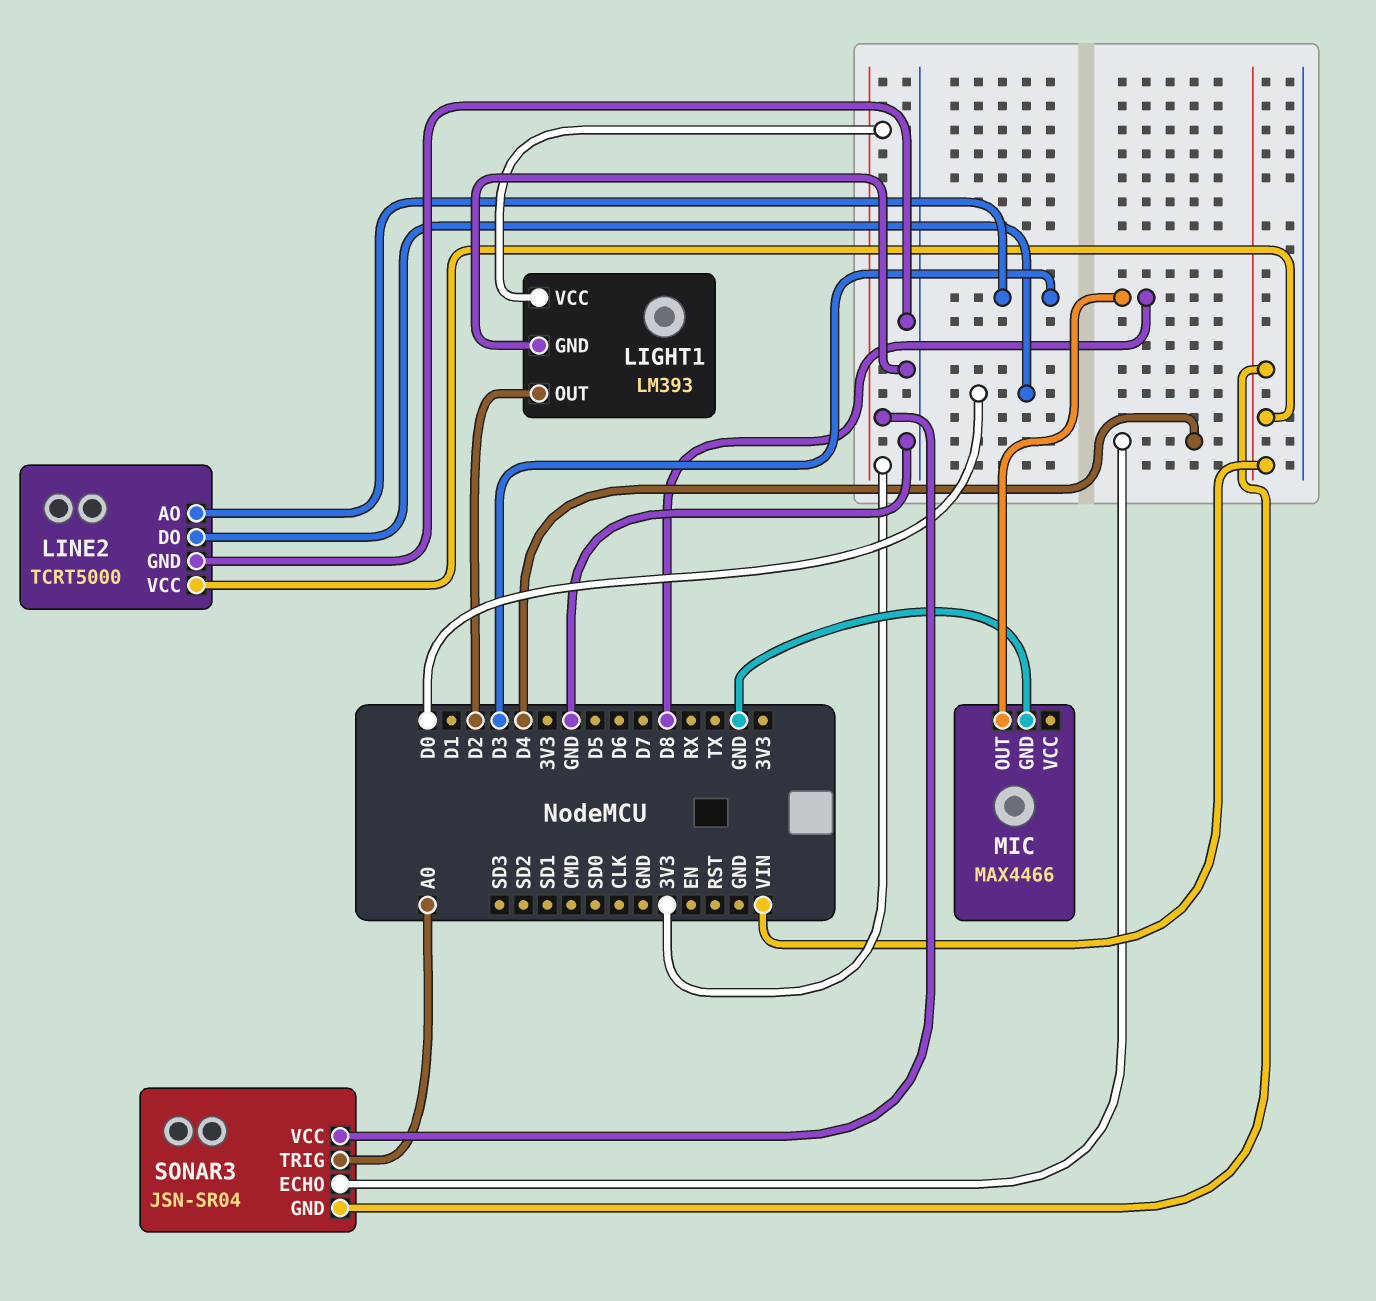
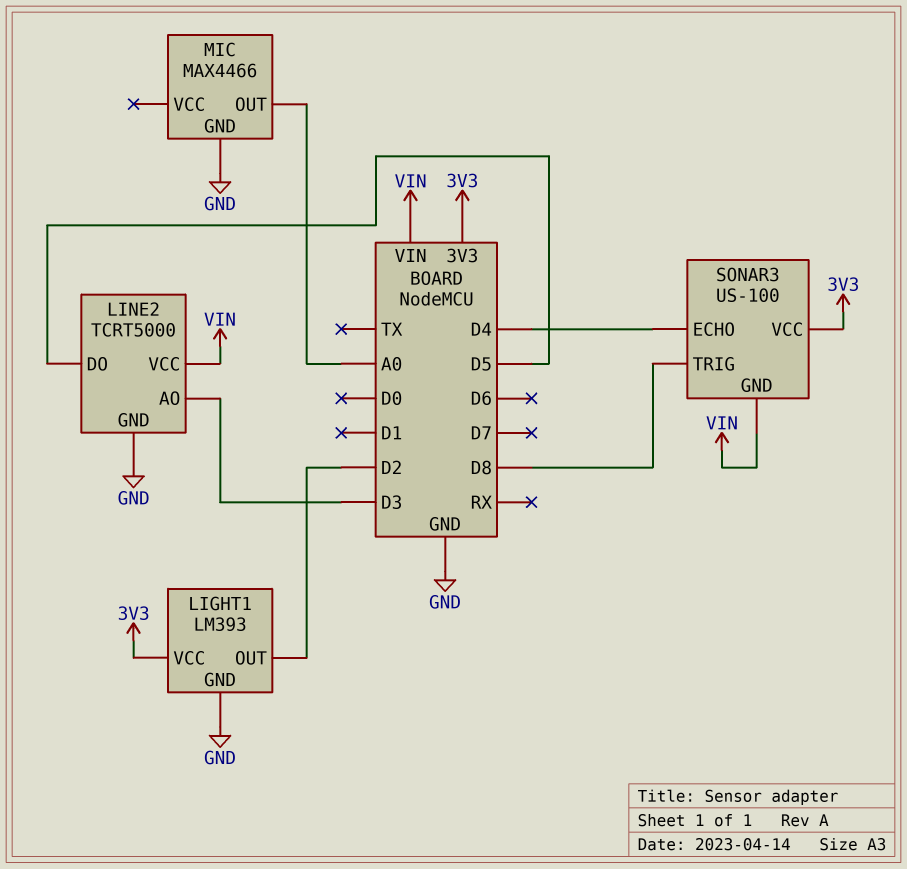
LINE2 pin DO: D0 -> D5
MIC pin OUT: D8 -> A0
SONAR3: JSN-SR04 -> US-100
SONAR3 pin TRIG: A0 -> D8

